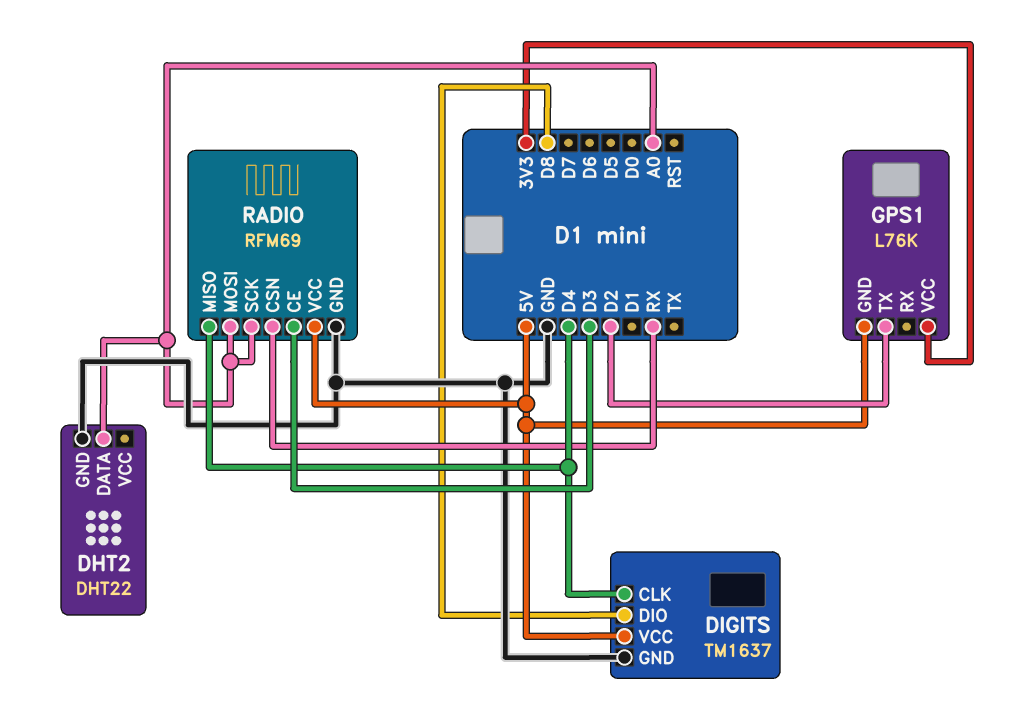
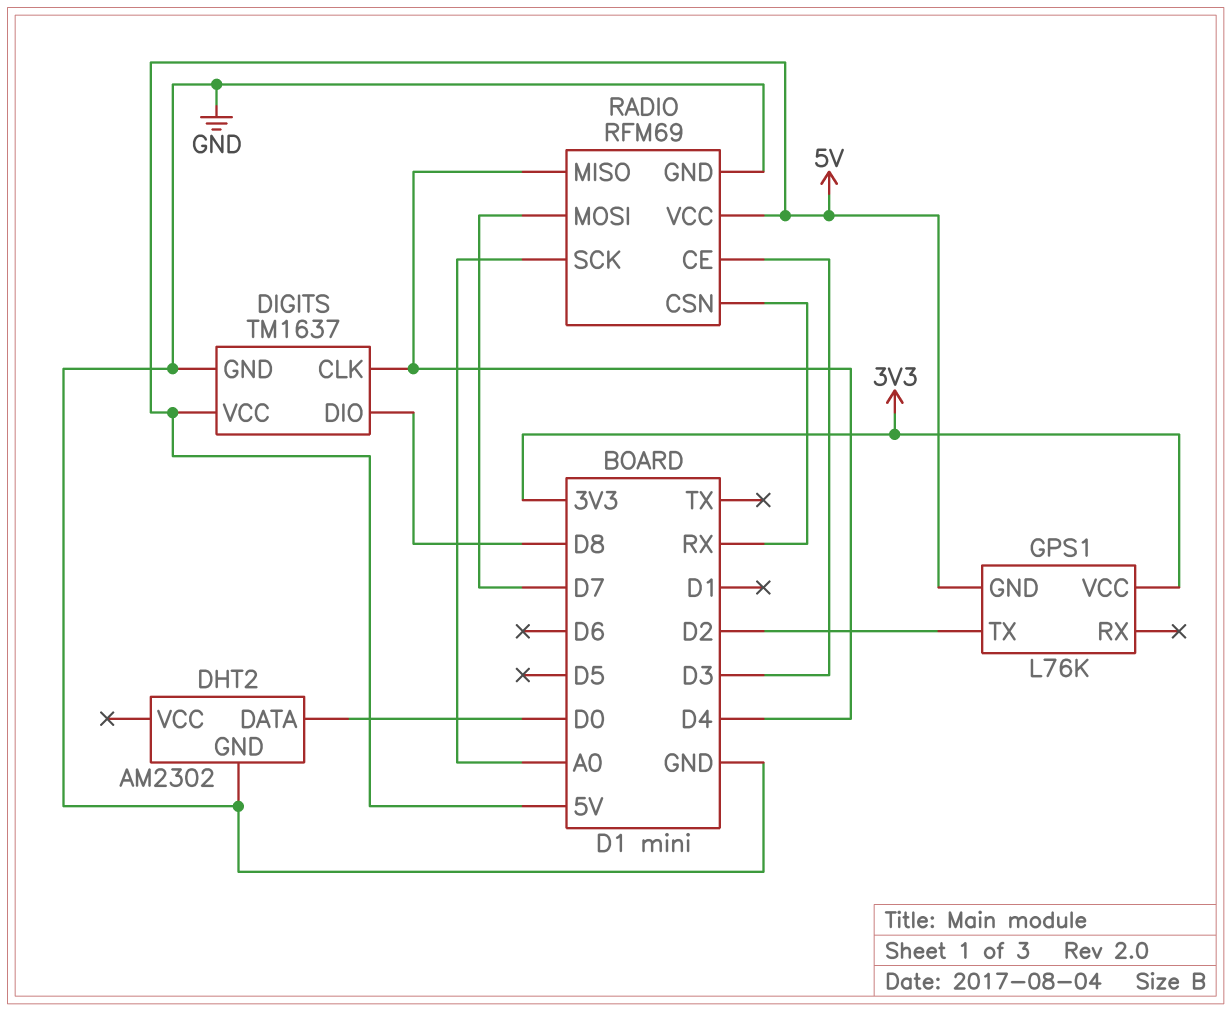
DHT2: DHT22 -> AM2302
DHT2 pin DATA: A0 -> D0
RADIO pin MOSI: A0 -> D7

